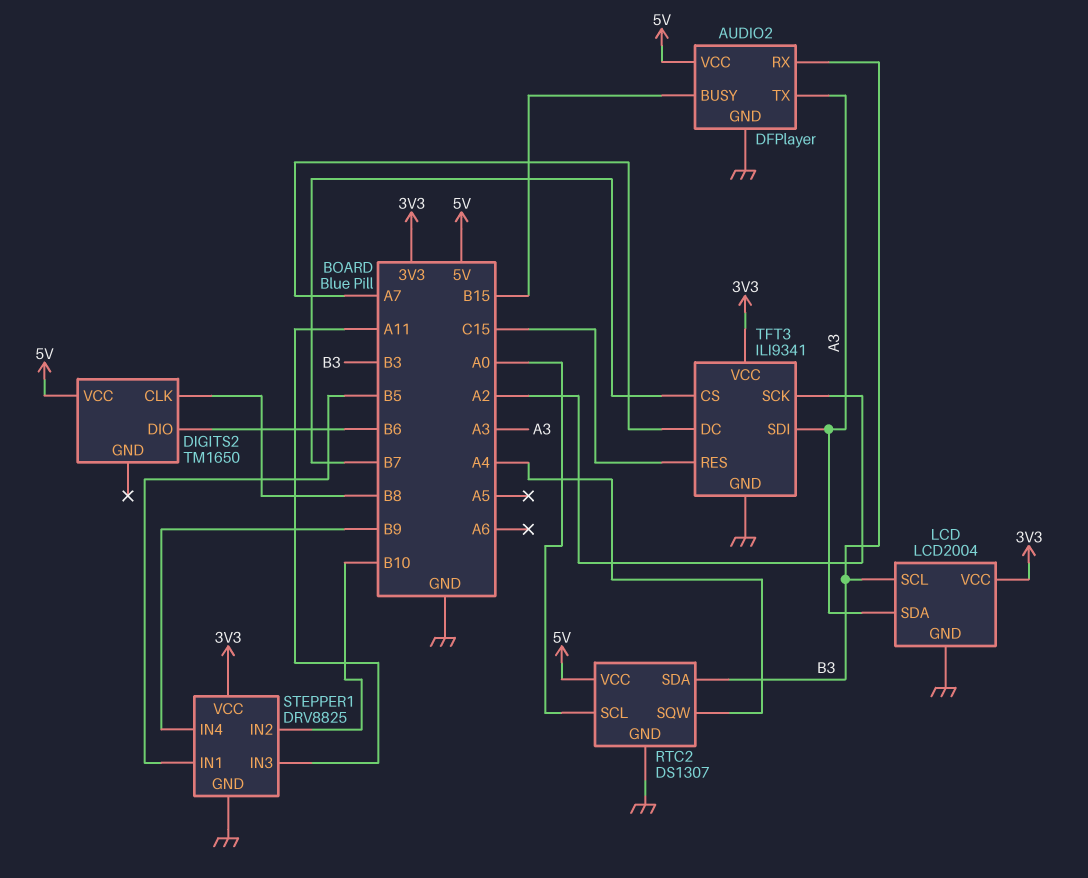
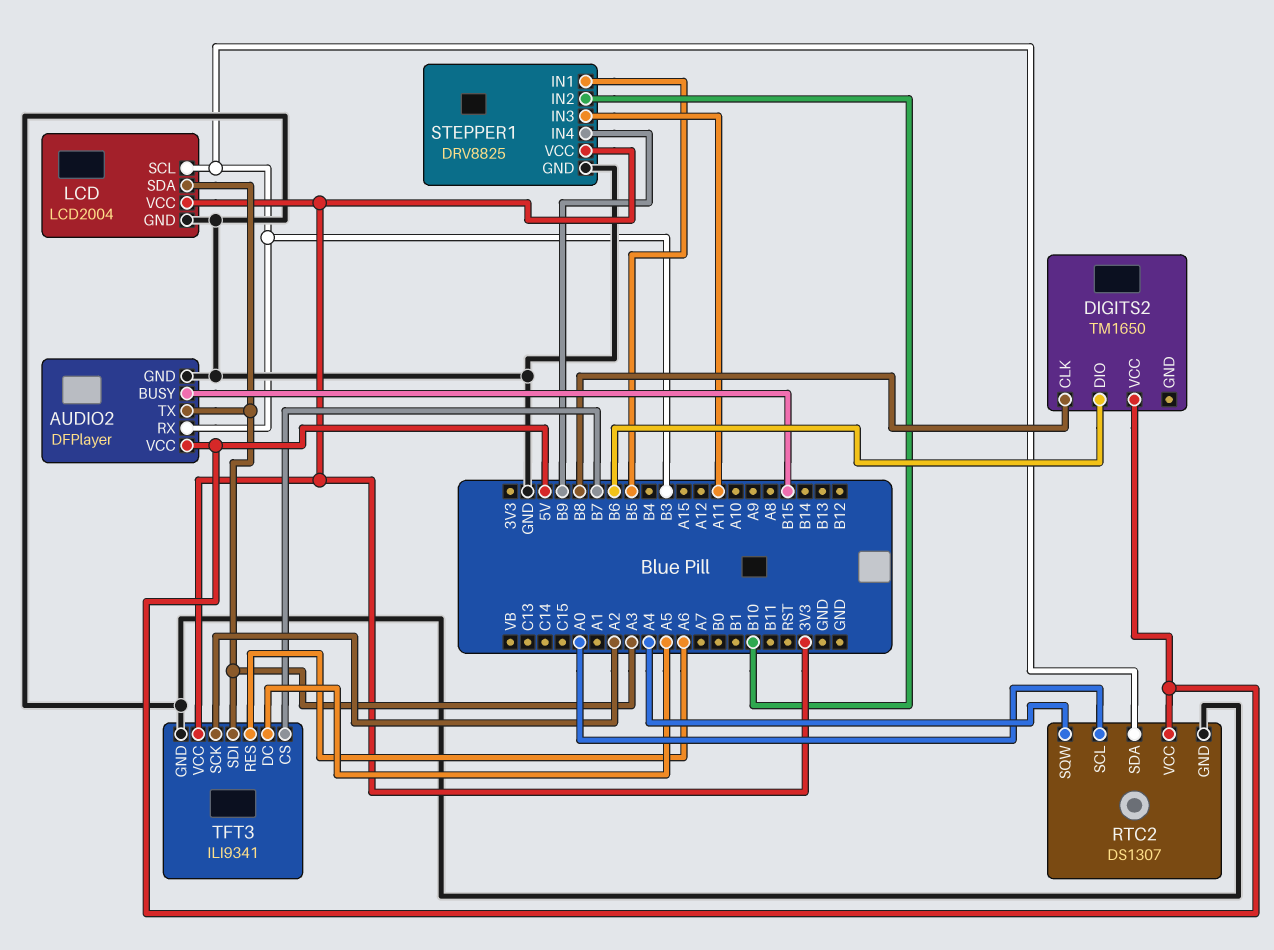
TFT3 pin DC: A7 -> A5
TFT3 pin RES: C15 -> A6

